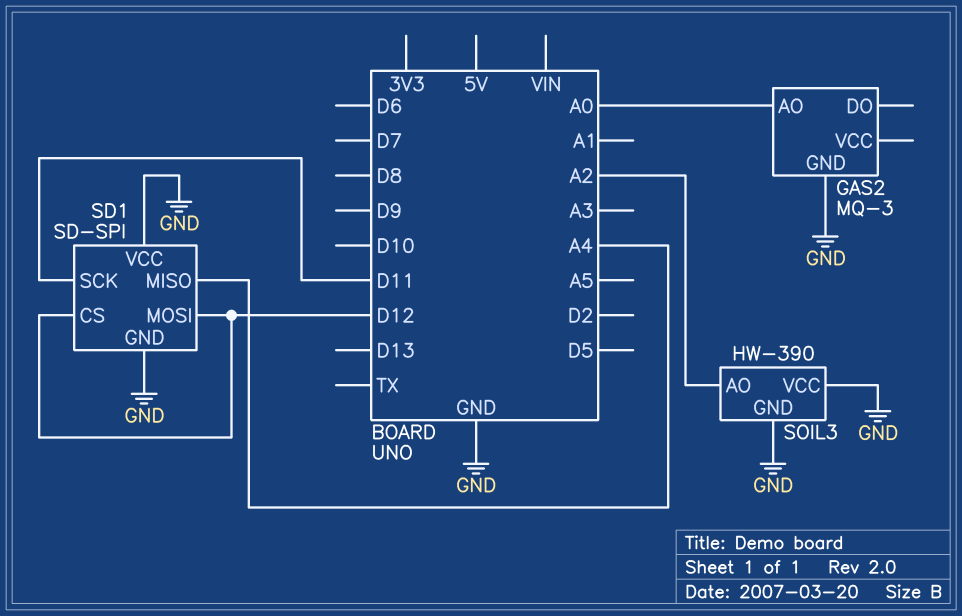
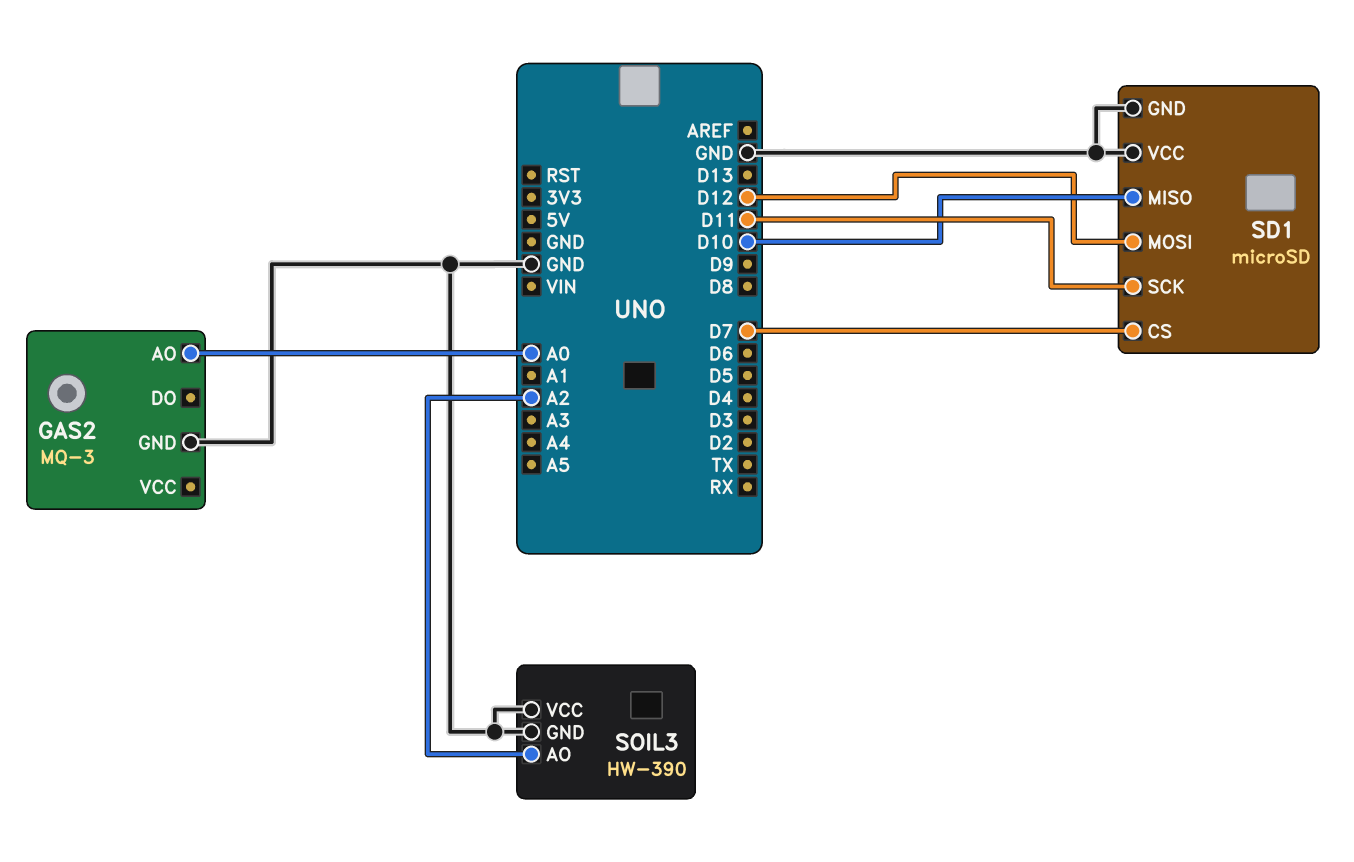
SD1: SD-SPI -> microSD
SD1 pin CS: D12 -> D7
SD1 pin MISO: A4 -> D10

